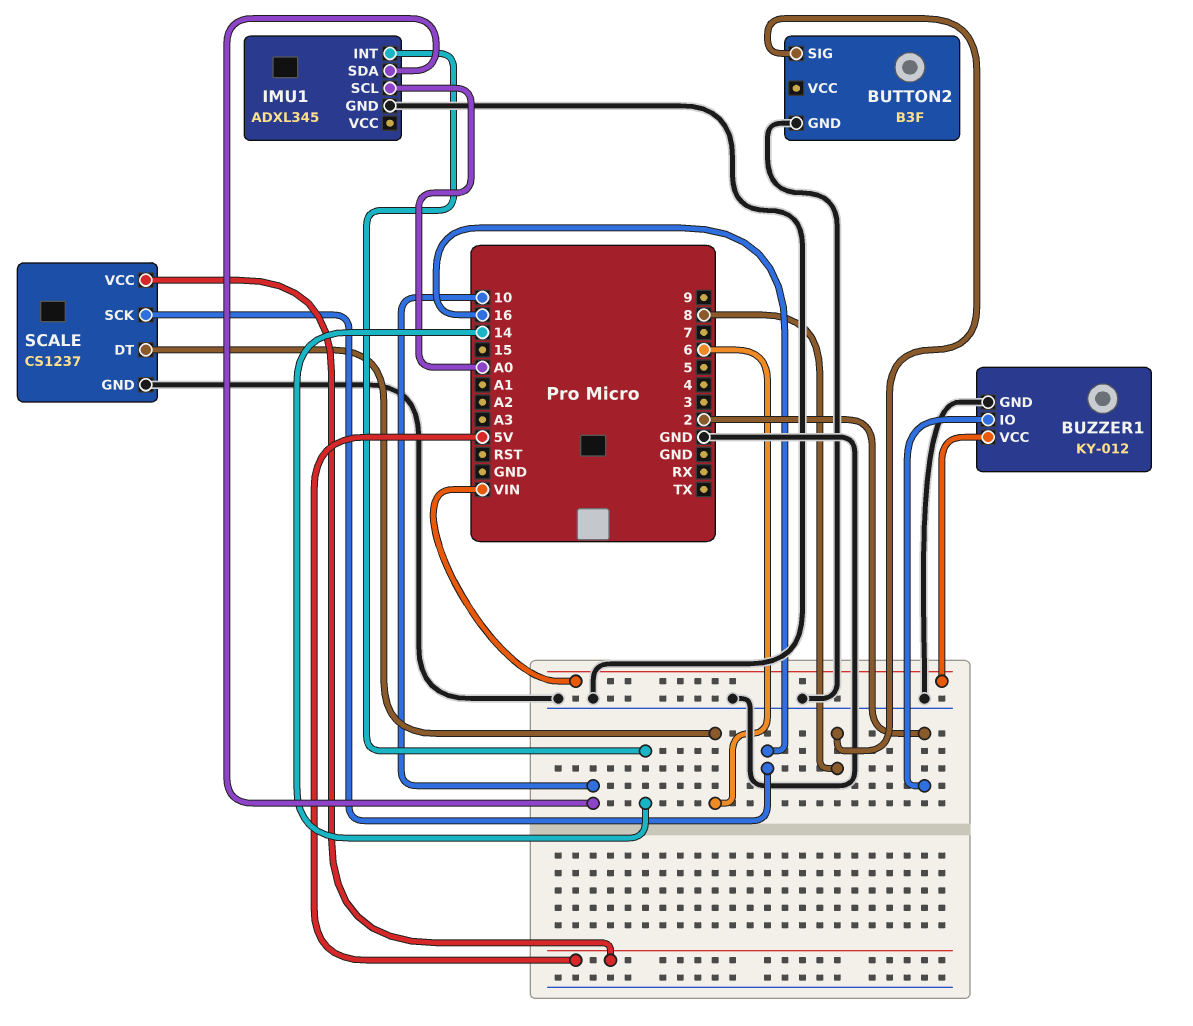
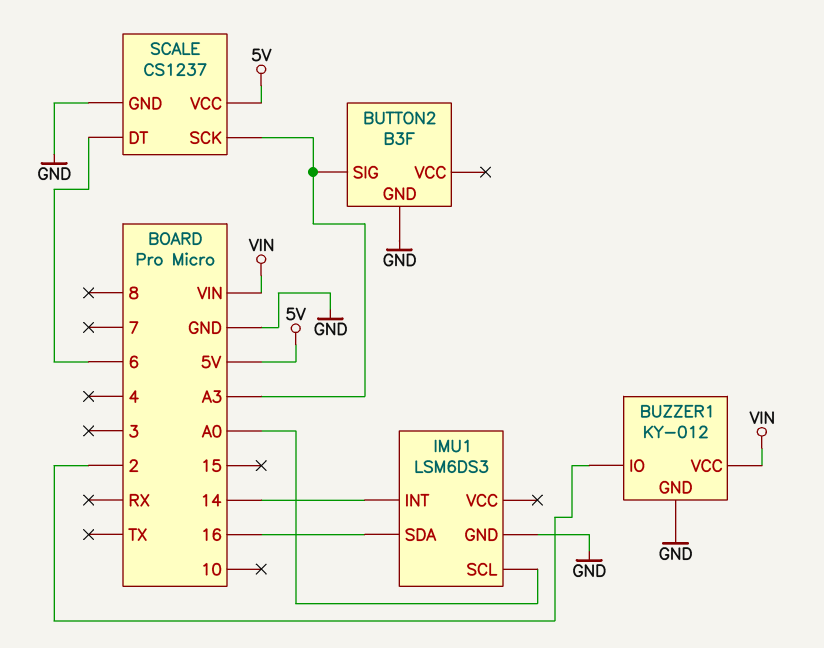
BUTTON2 pin SIG: 8 -> A3
IMU1: ADXL345 -> LSM6DS3
IMU1 pin SDA: 10 -> 16
SCALE pin SCK: 16 -> A3

